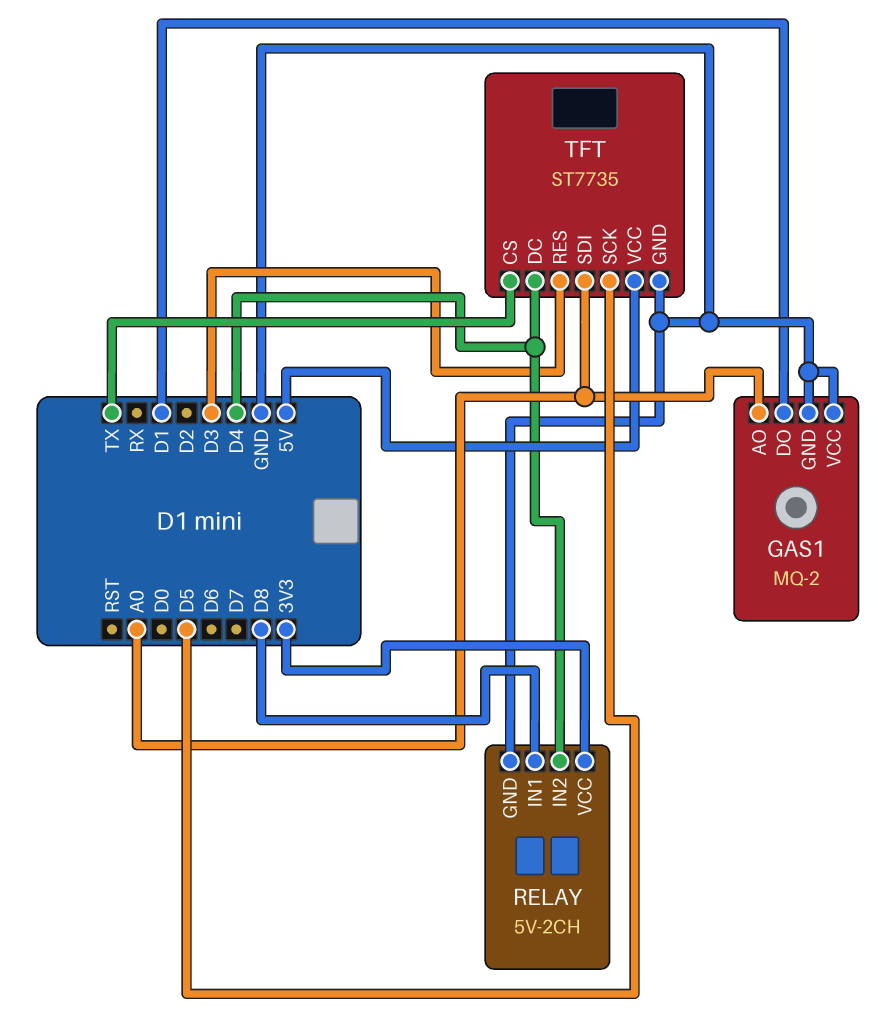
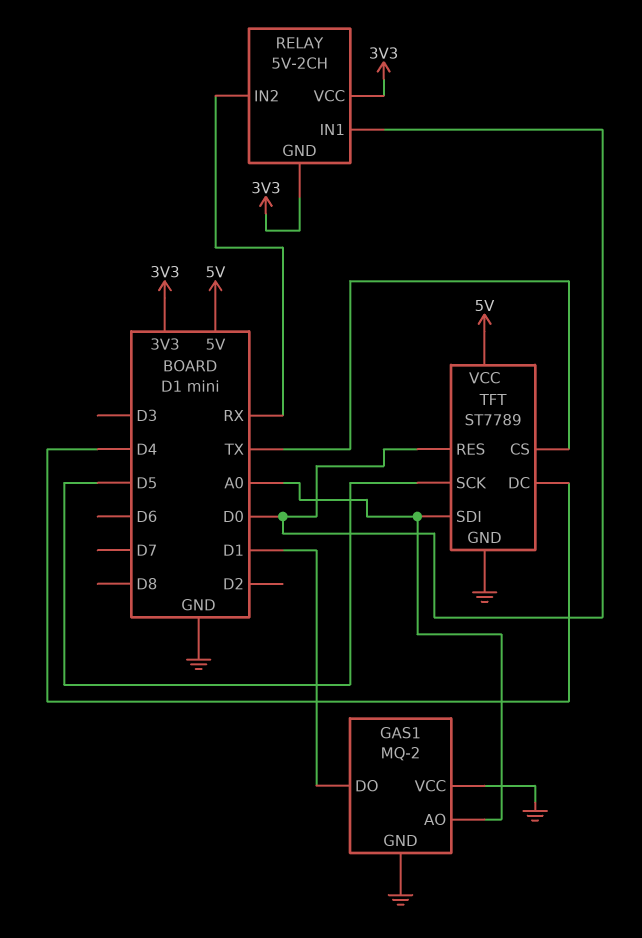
RELAY pin GND: GND -> 3V3
RELAY pin IN1: D8 -> D0
RELAY pin IN2: D4 -> RX
TFT: ST7735 -> ST7789
TFT pin RES: D3 -> D0

